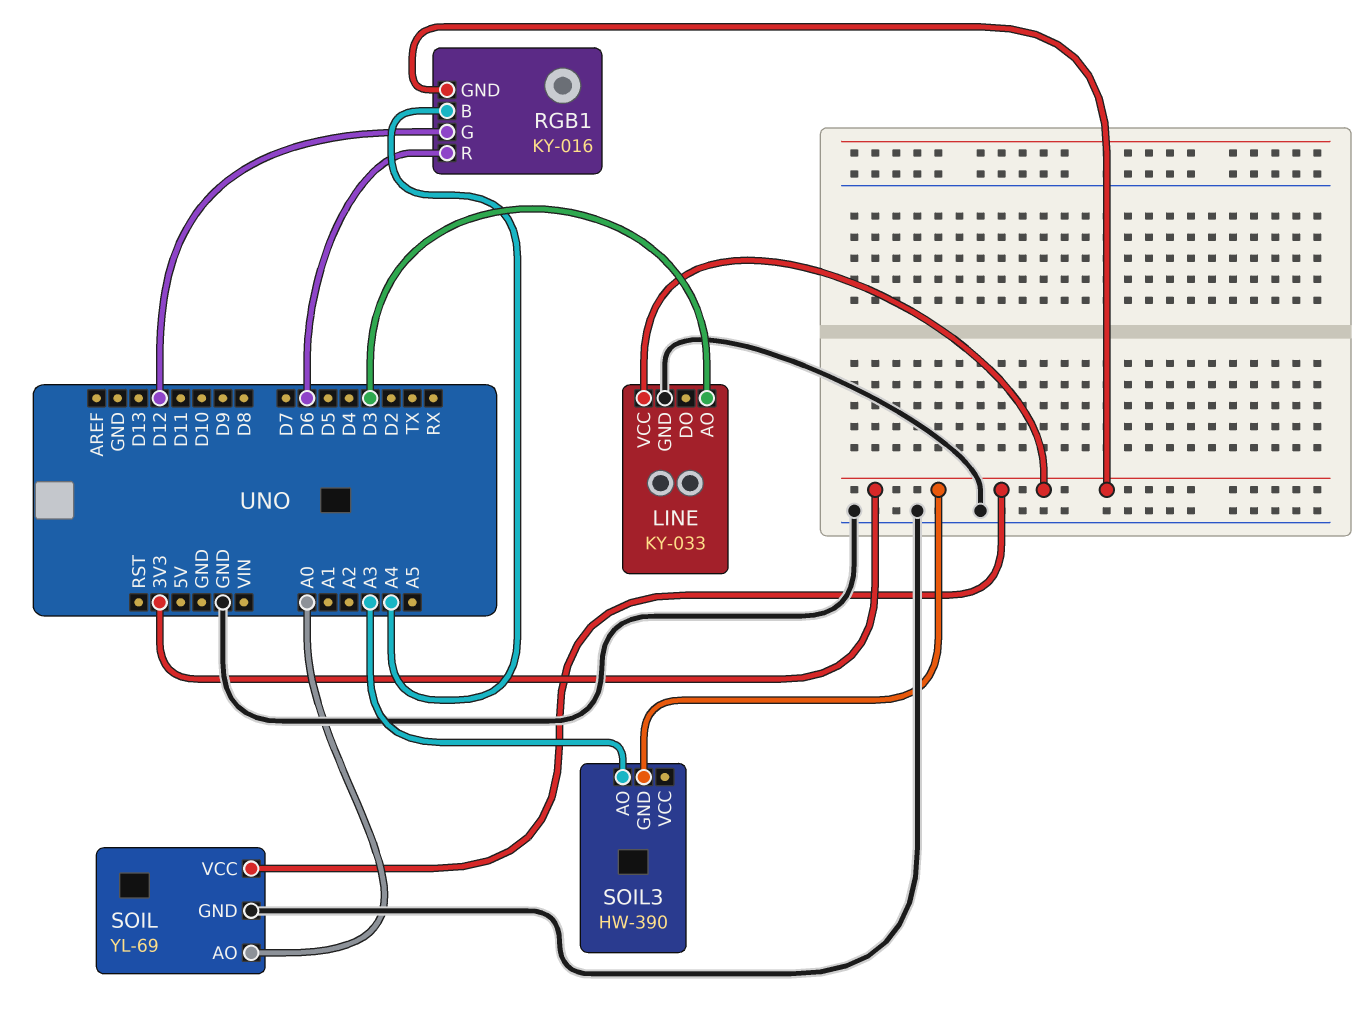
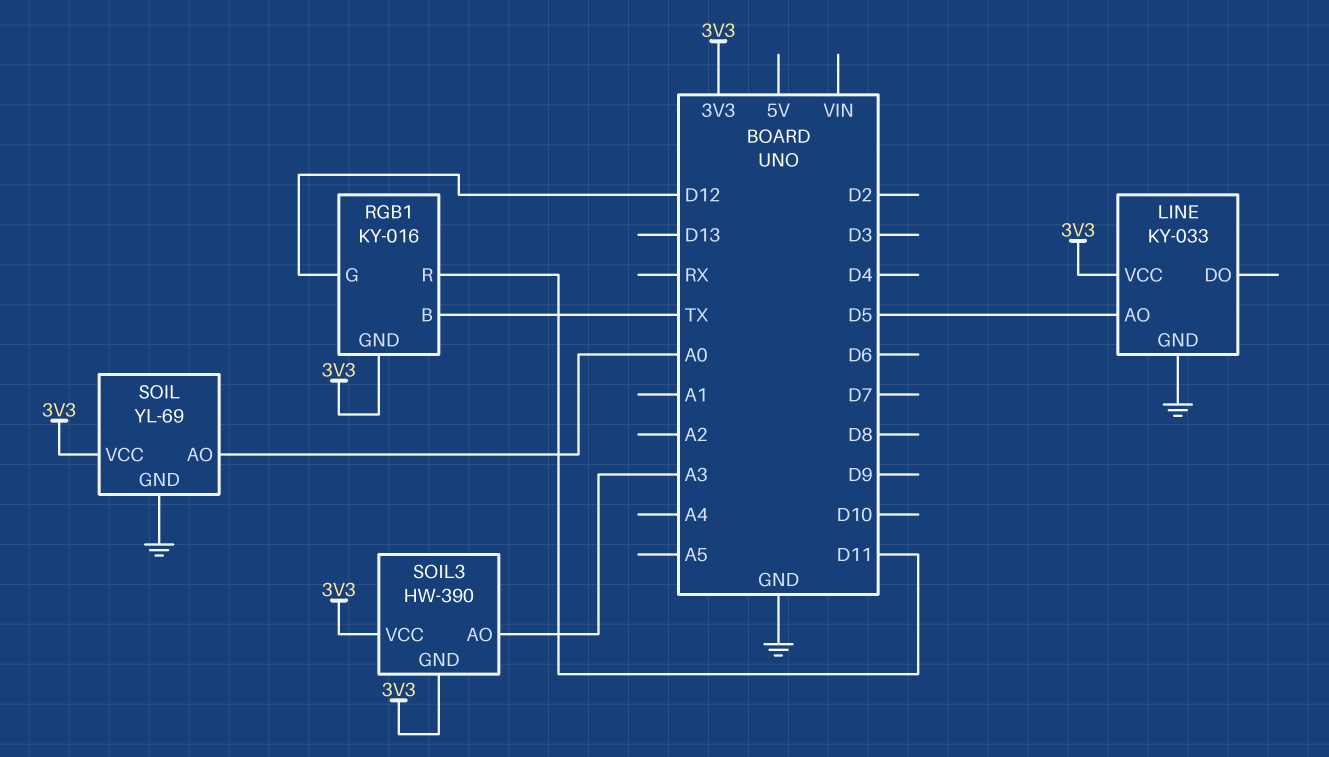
LINE pin AO: D3 -> D5
RGB1 pin B: A4 -> TX
RGB1 pin R: D6 -> D11
SOIL3 pin VCC: none -> 3V3

